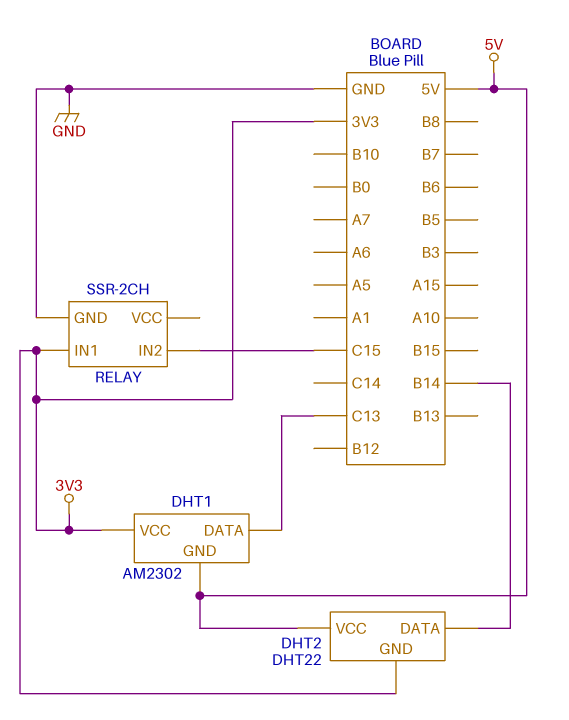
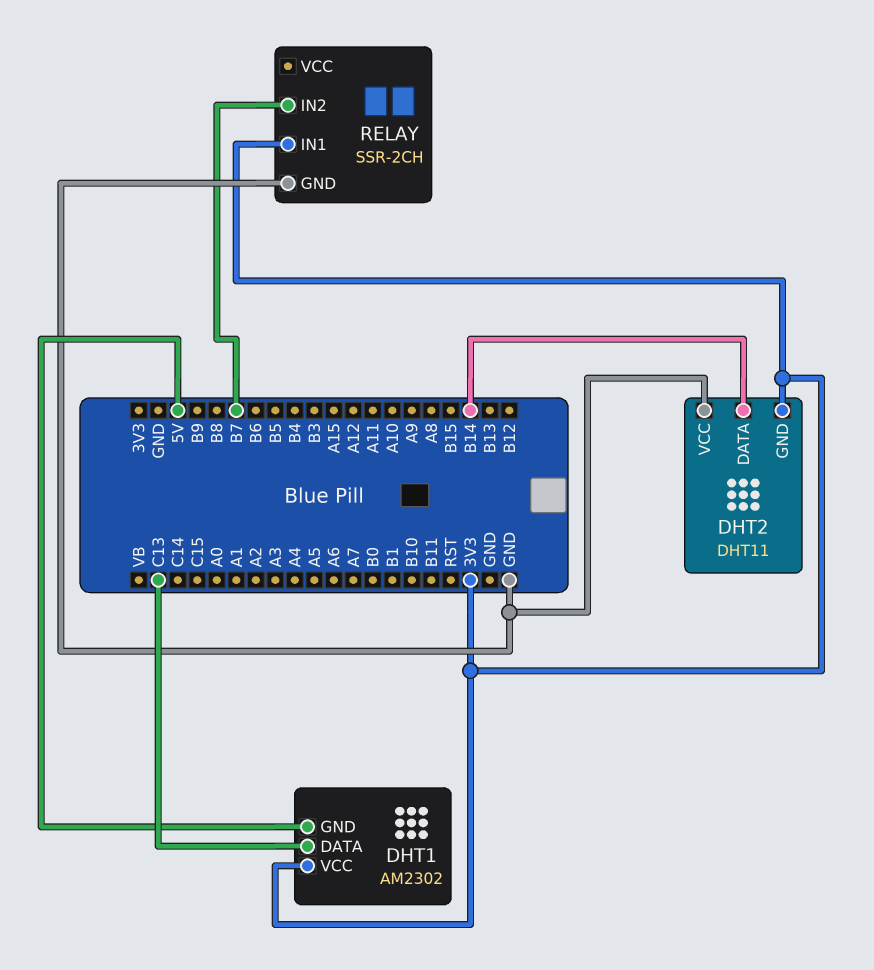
DHT2: DHT22 -> DHT11
DHT2 pin VCC: 5V -> GND
RELAY pin IN2: C15 -> B7

